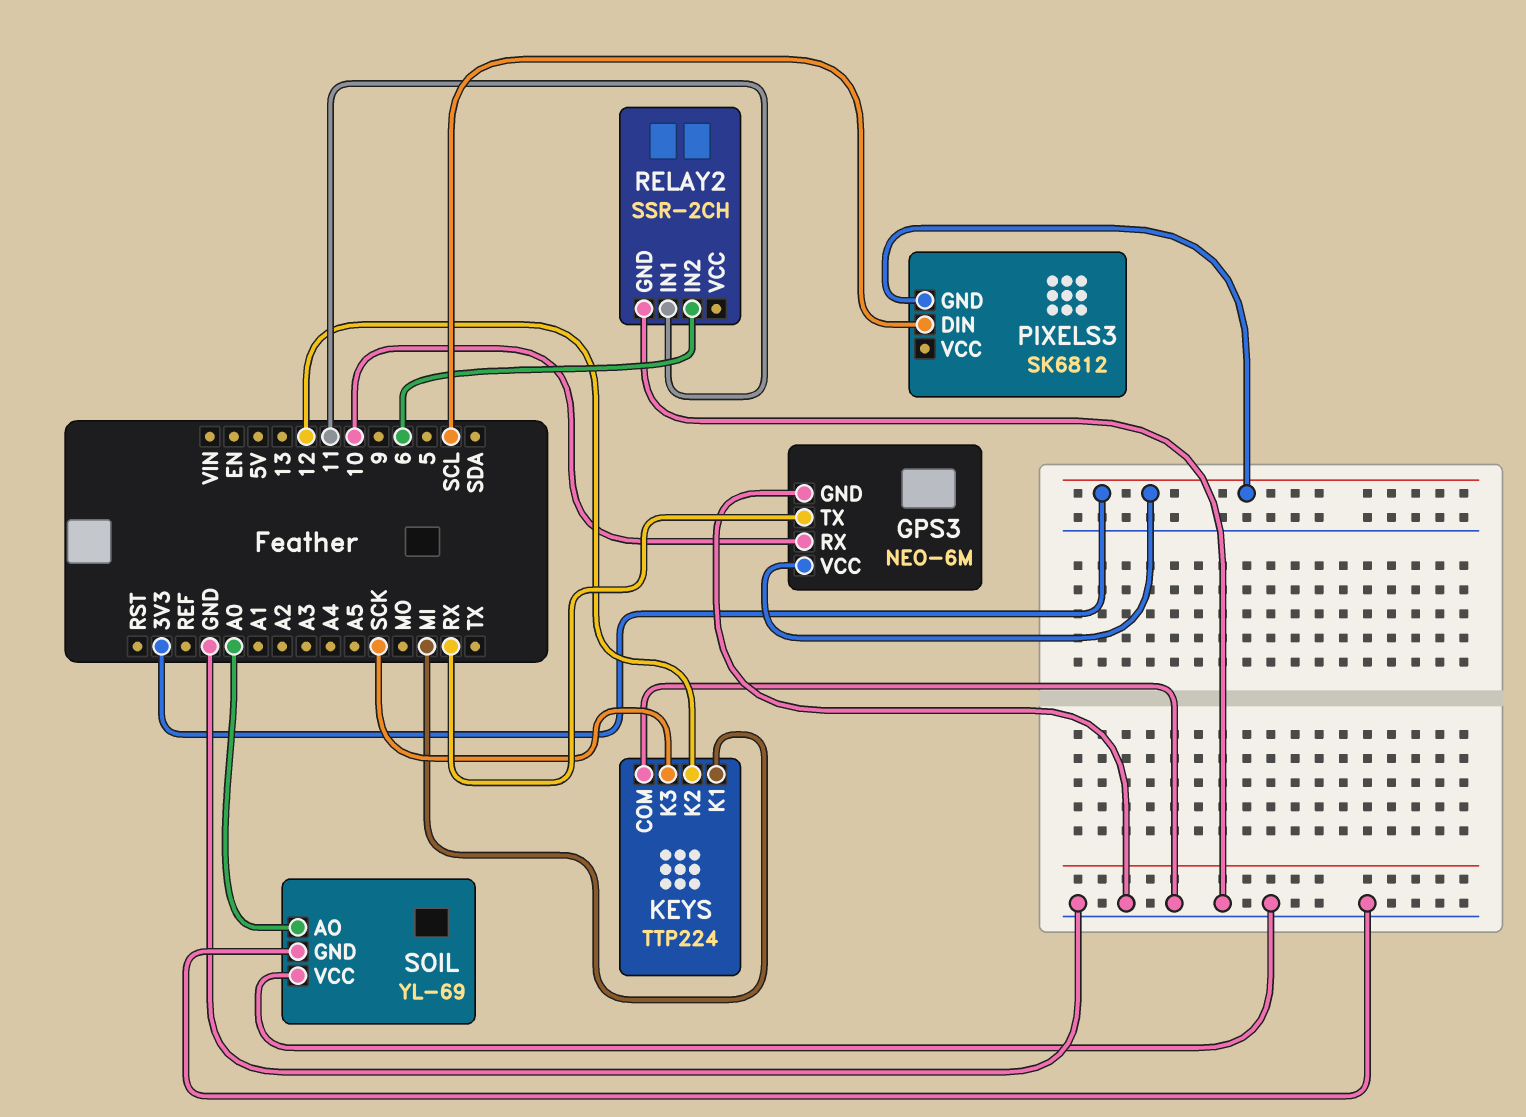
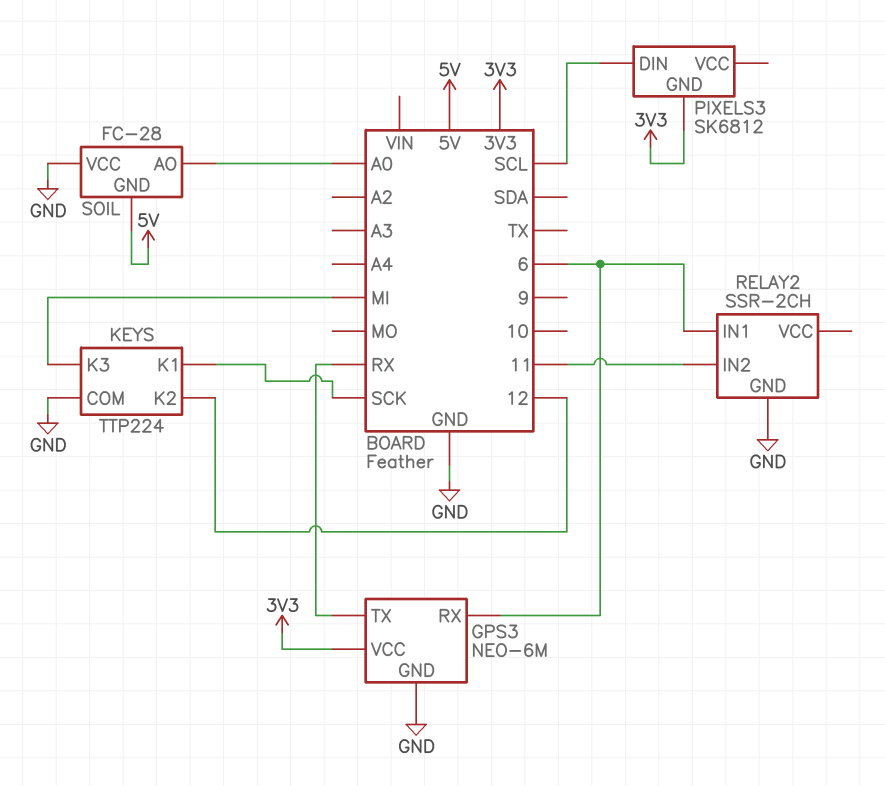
GPS3 pin RX: 10 -> 6
KEYS pin K1: MI -> SCK
KEYS pin K3: SCK -> MI
RELAY2 pin IN1: 11 -> 6
RELAY2 pin IN2: 6 -> 11
SOIL: YL-69 -> FC-28
SOIL pin GND: GND -> 5V

